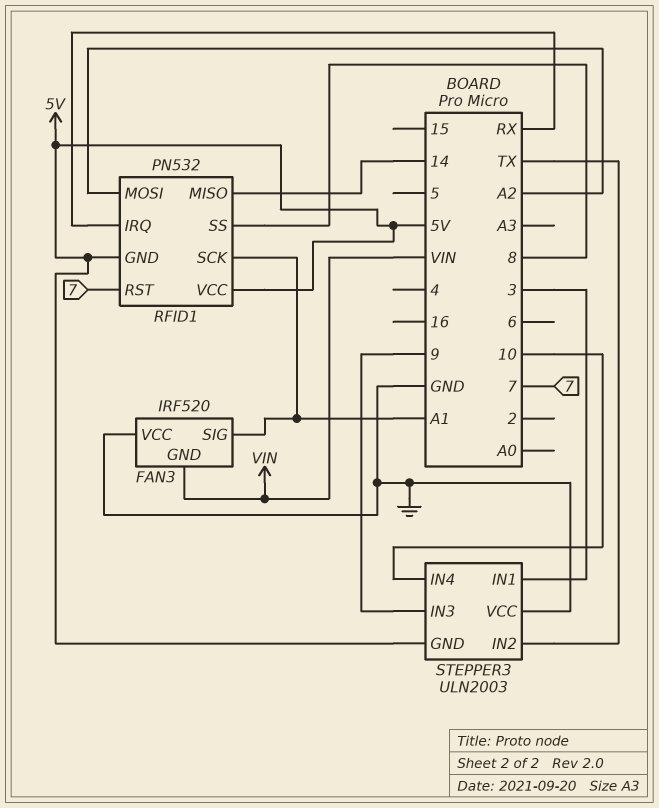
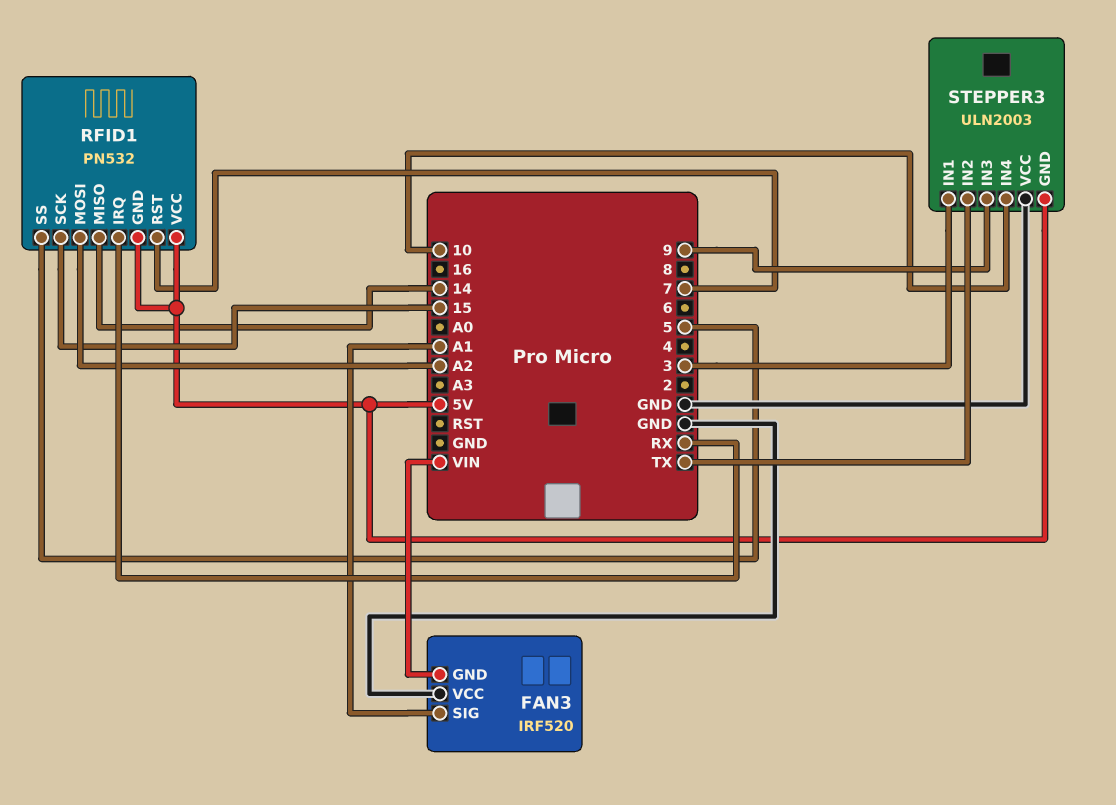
RFID1 pin SCK: A1 -> 15
RFID1 pin SS: 8 -> 5

